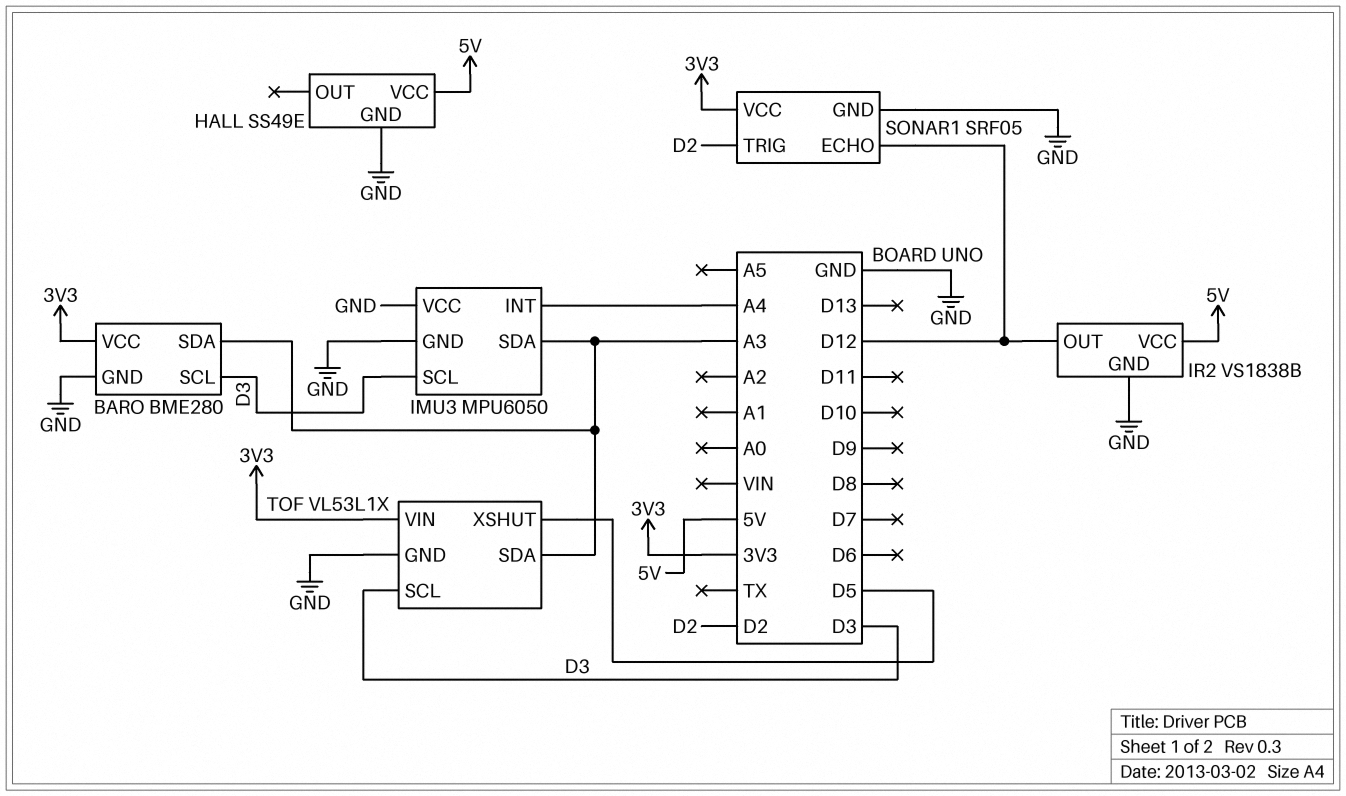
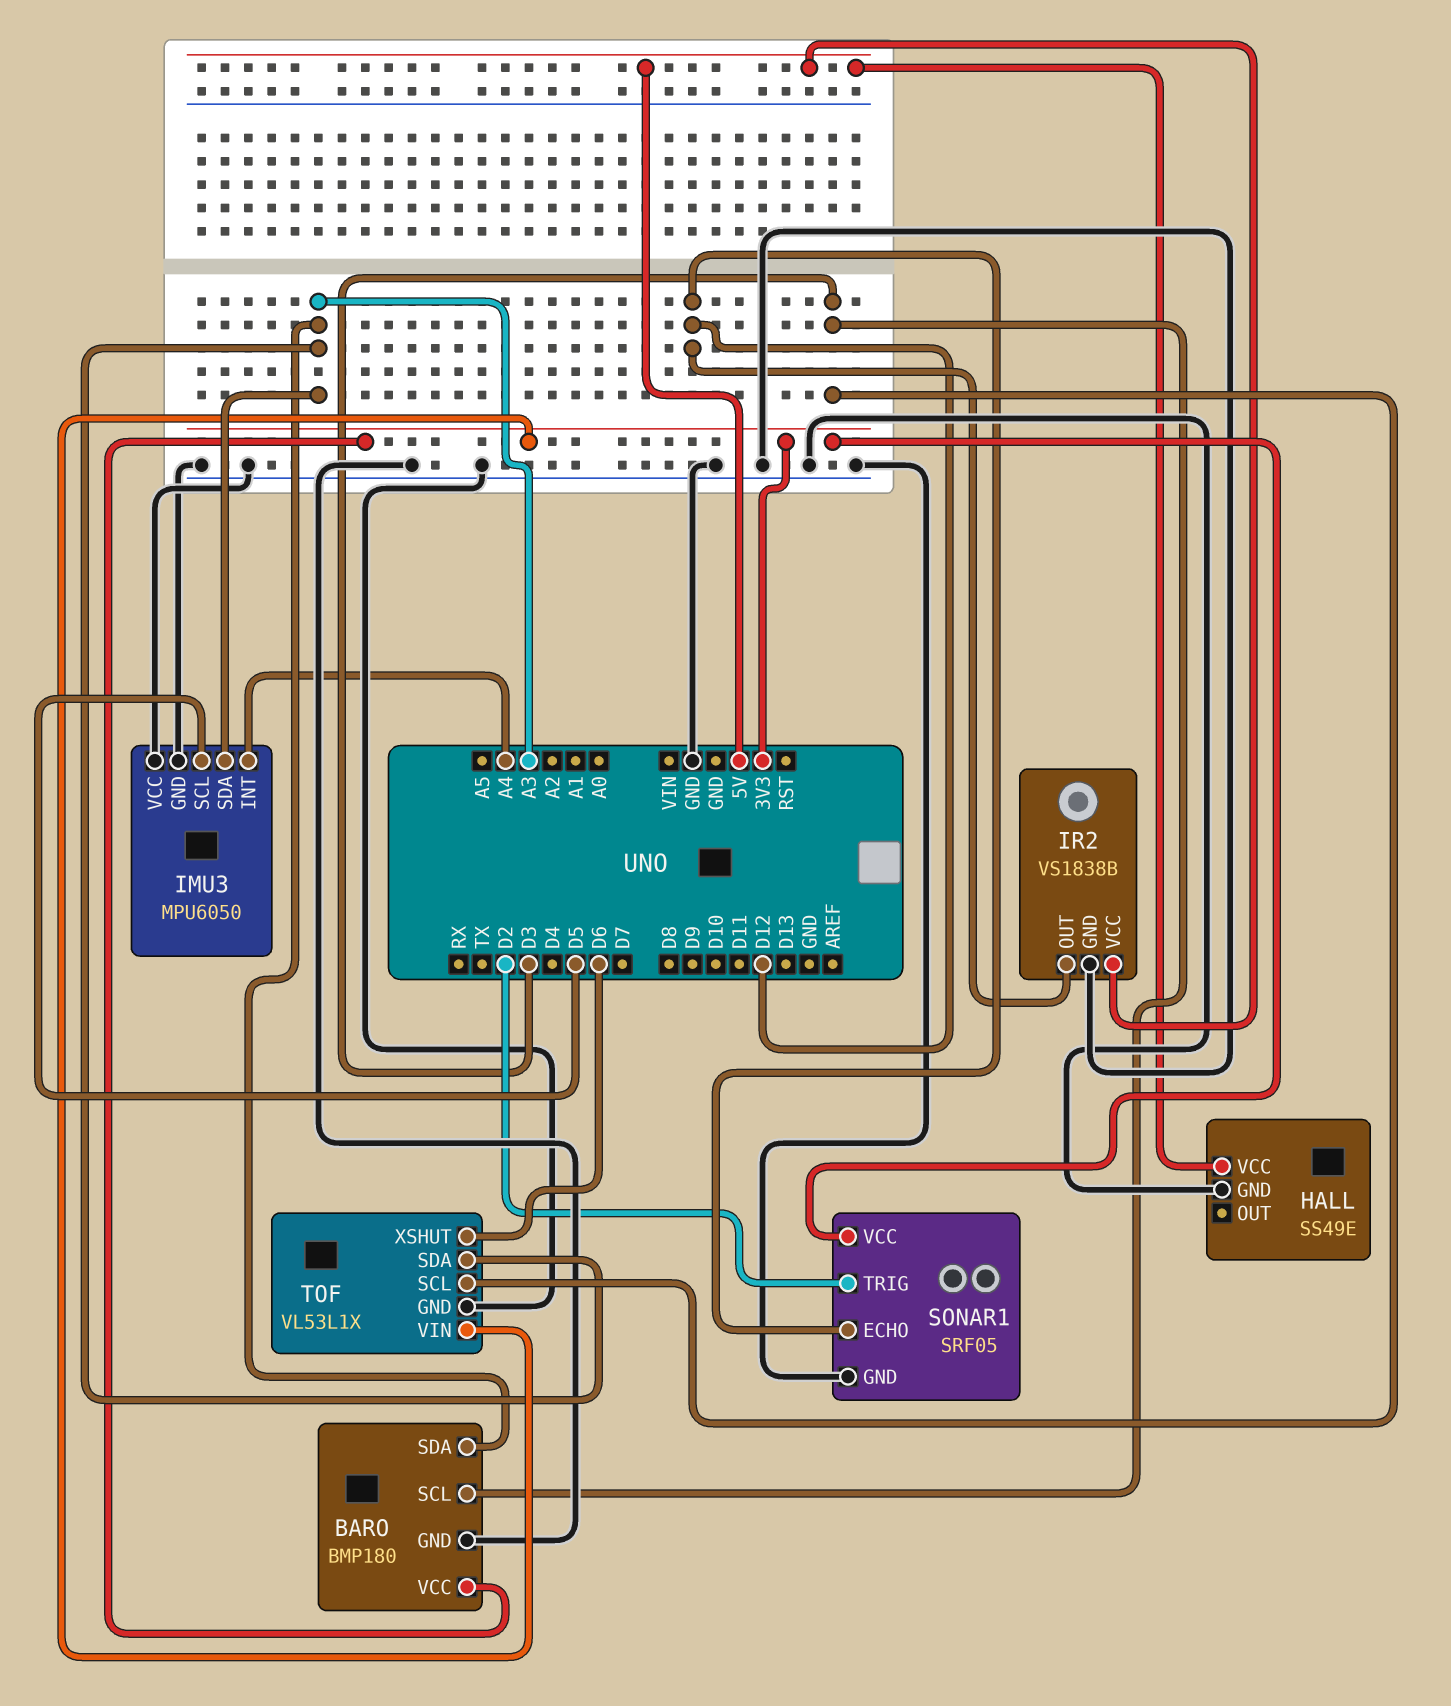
BARO: BME280 -> BMP180
IMU3 pin SCL: D3 -> D5
TOF pin XSHUT: D5 -> D6

